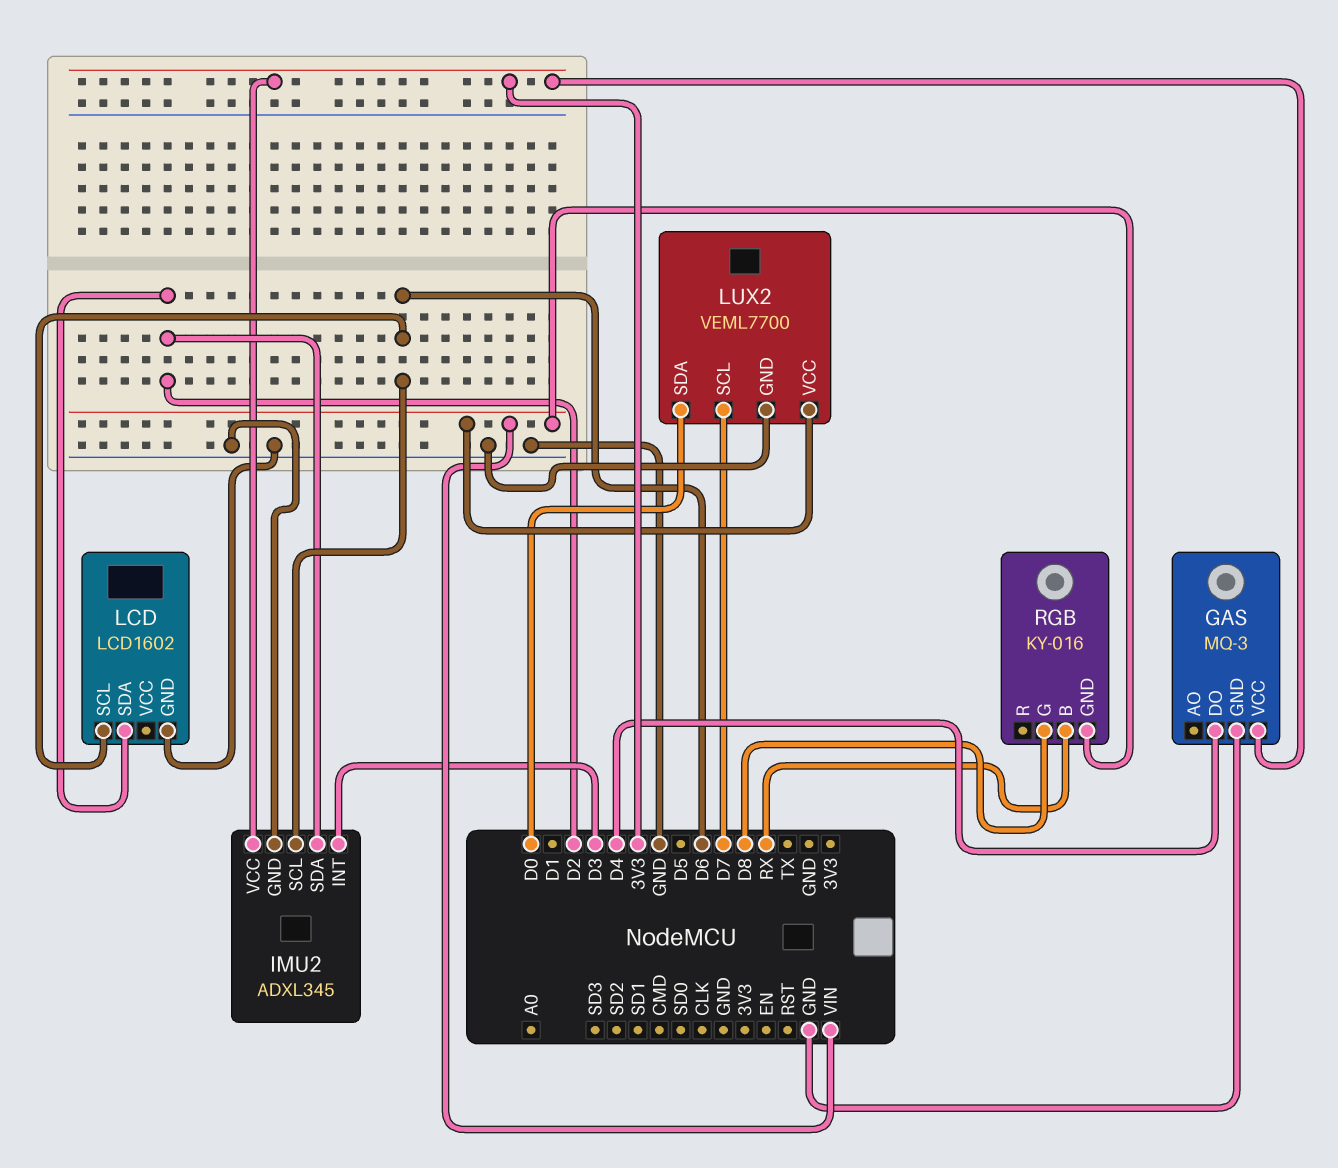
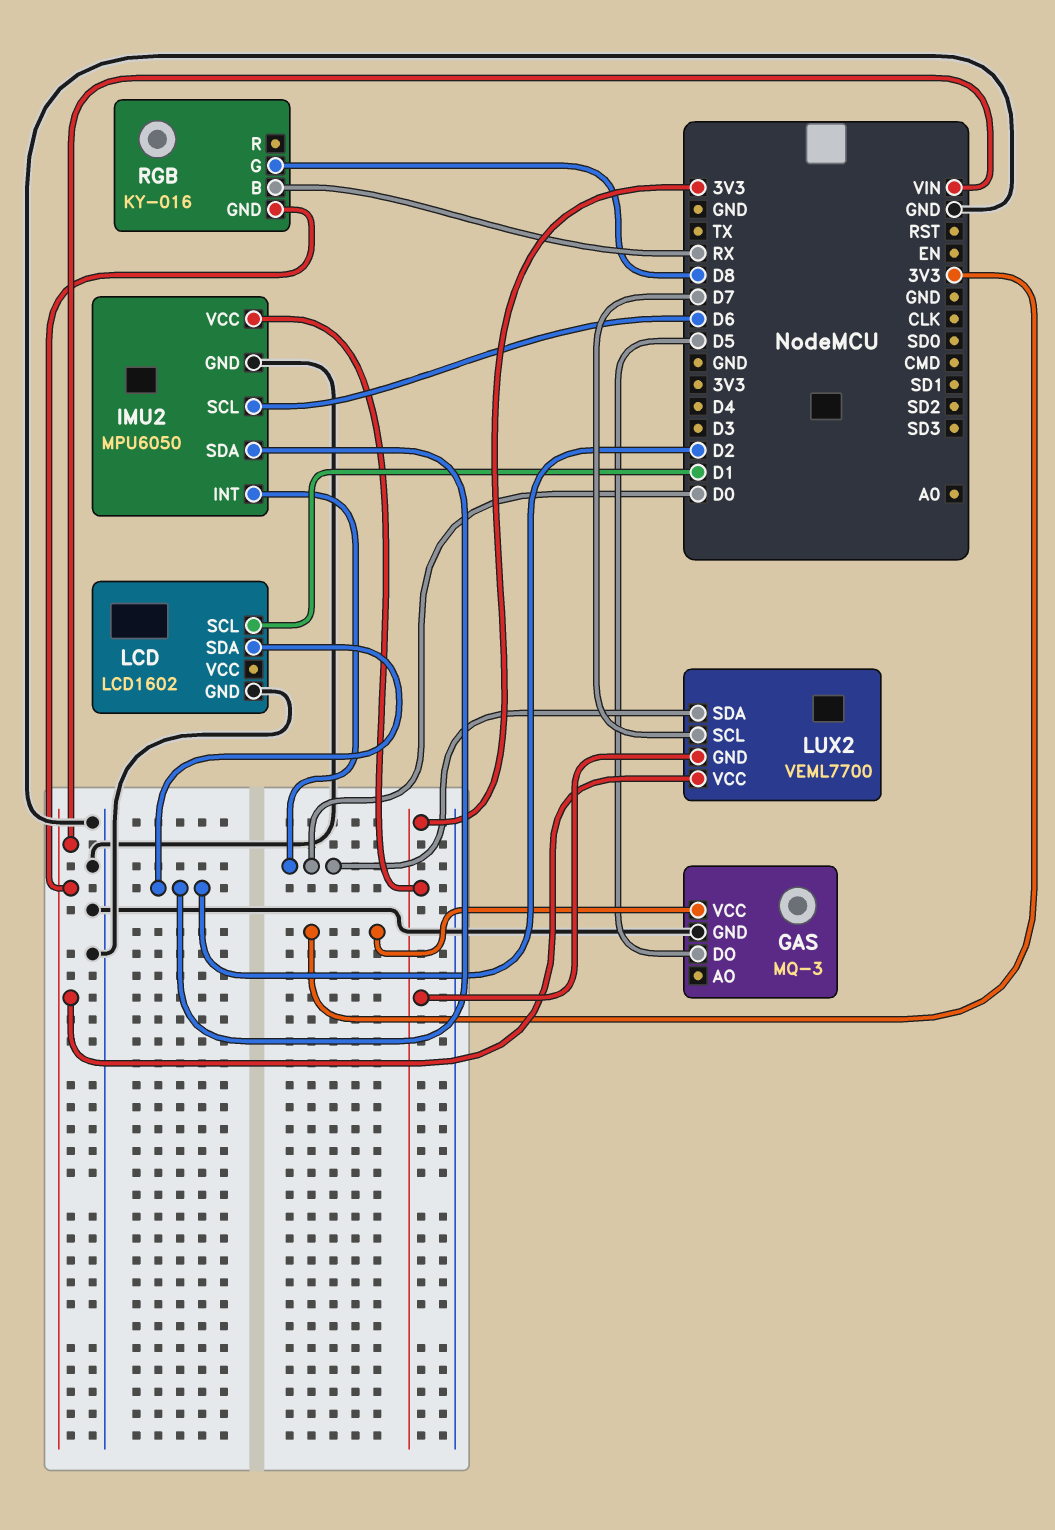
GAS pin DO: D4 -> D5
IMU2: ADXL345 -> MPU6050
IMU2 pin INT: D3 -> D0
LCD pin SCL: D6 -> D1
LUX2 pin GND: GND -> 3V3

